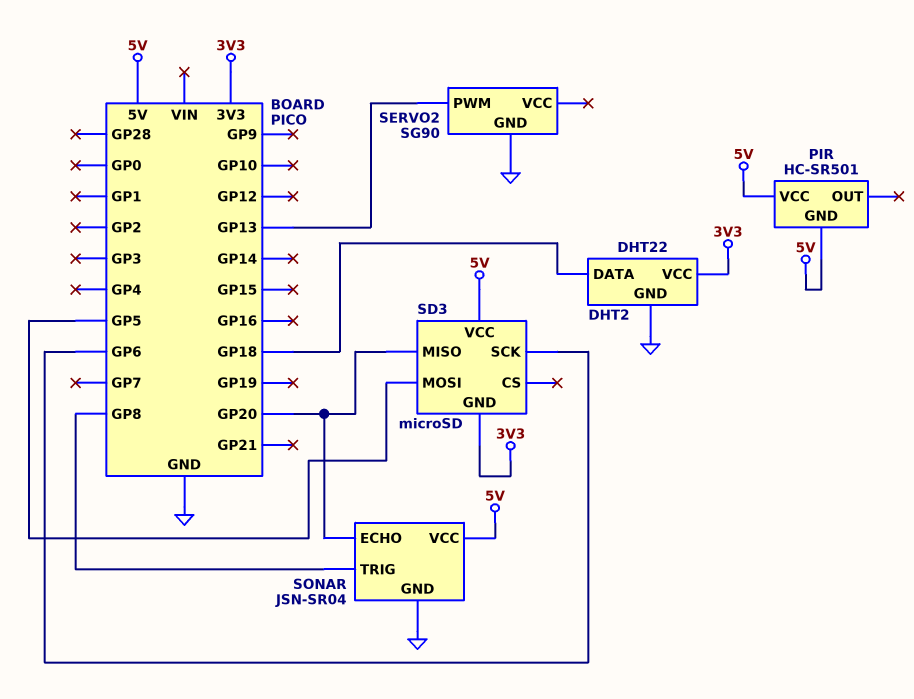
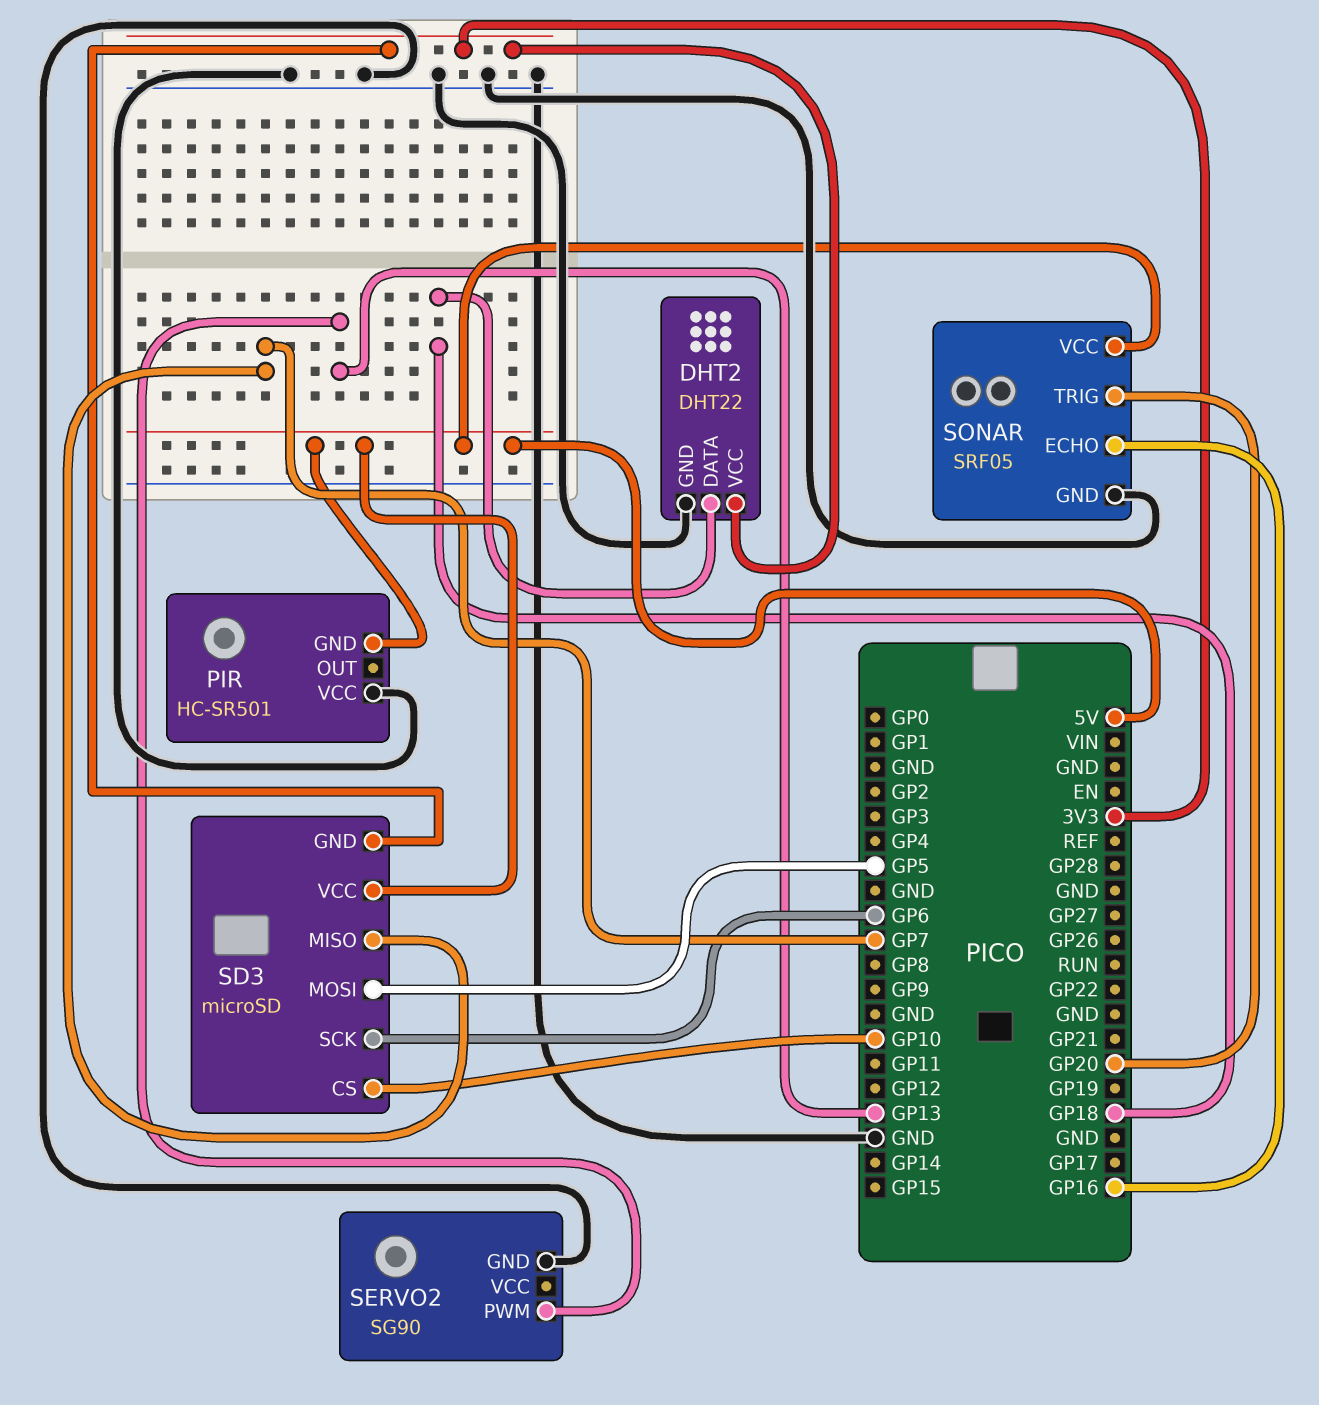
PIR pin VCC: 5V -> GND
SD3 pin CS: none -> GP10
SD3 pin MISO: GP20 -> GP7
SONAR: JSN-SR04 -> SRF05
SONAR pin ECHO: GP20 -> GP16
SONAR pin TRIG: GP8 -> GP20

